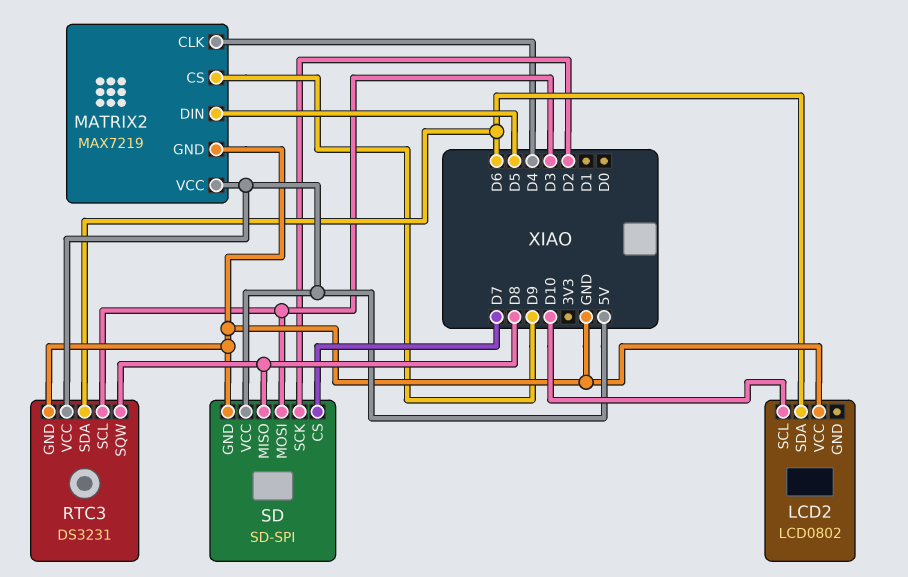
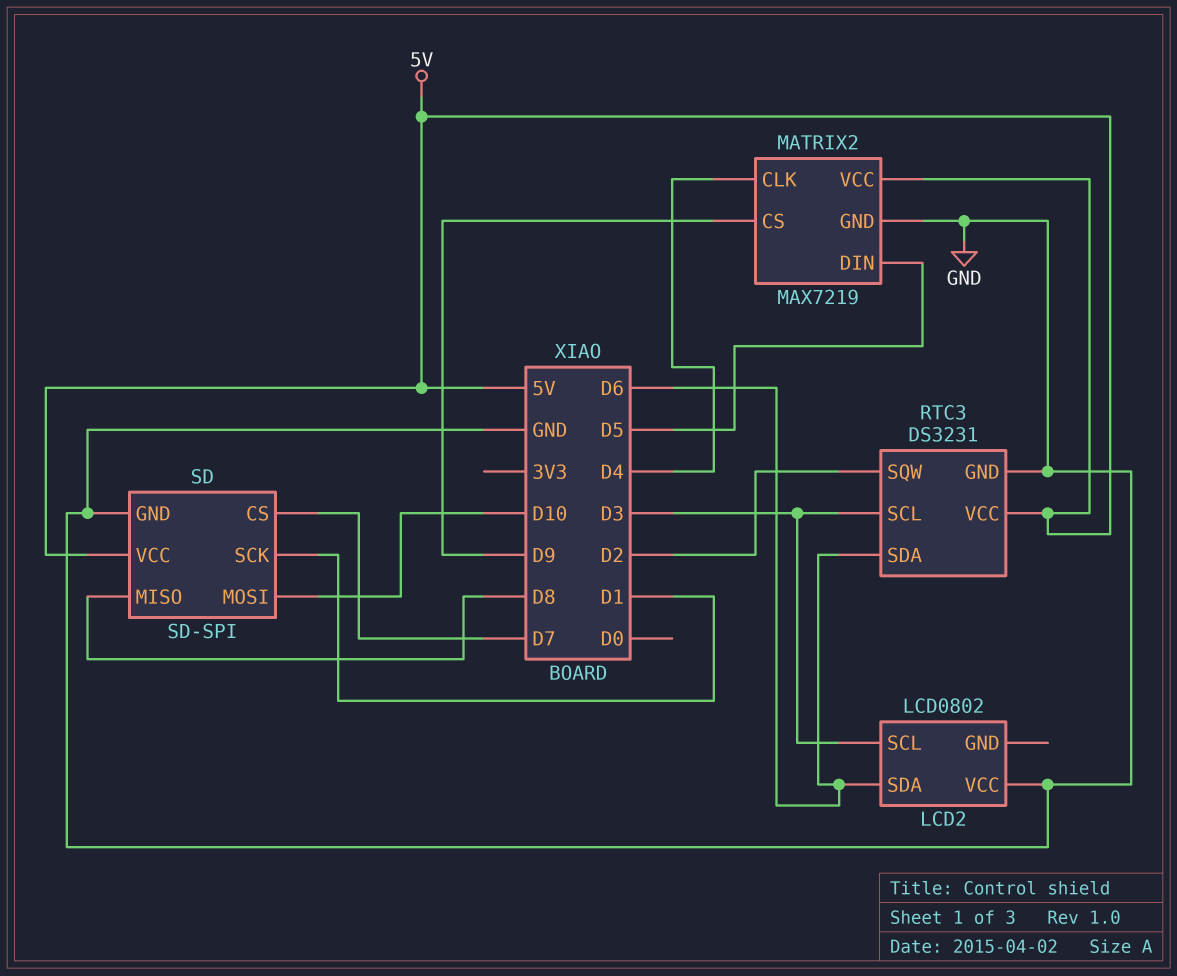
LCD2 pin SCL: D10 -> D3
RTC3 pin SQW: D8 -> D2
SD pin MOSI: D3 -> D10
SD pin SCK: D2 -> D1

